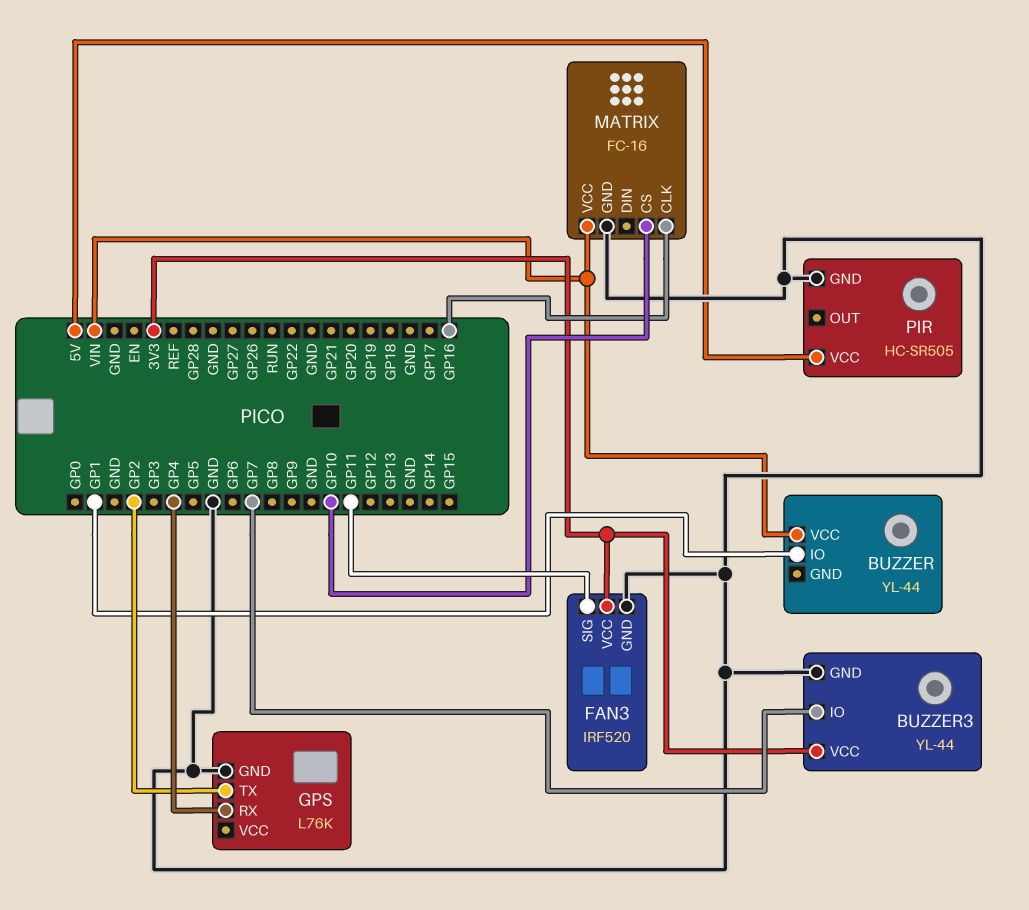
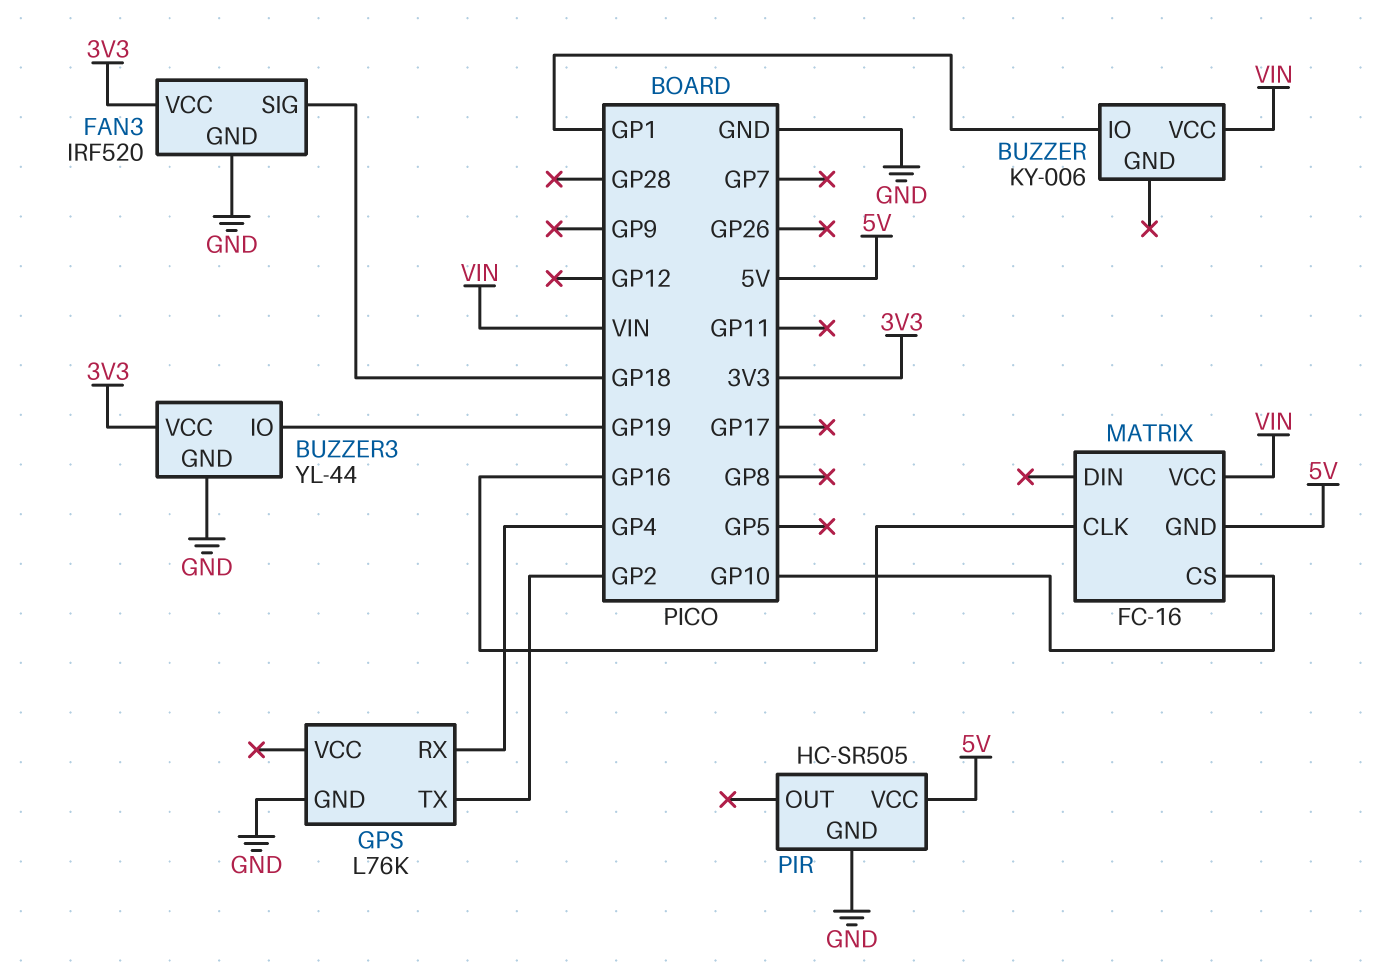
BUZZER: YL-44 -> KY-006
BUZZER3 pin IO: GP7 -> GP19
FAN3 pin SIG: GP11 -> GP18
MATRIX pin GND: GND -> 5V

